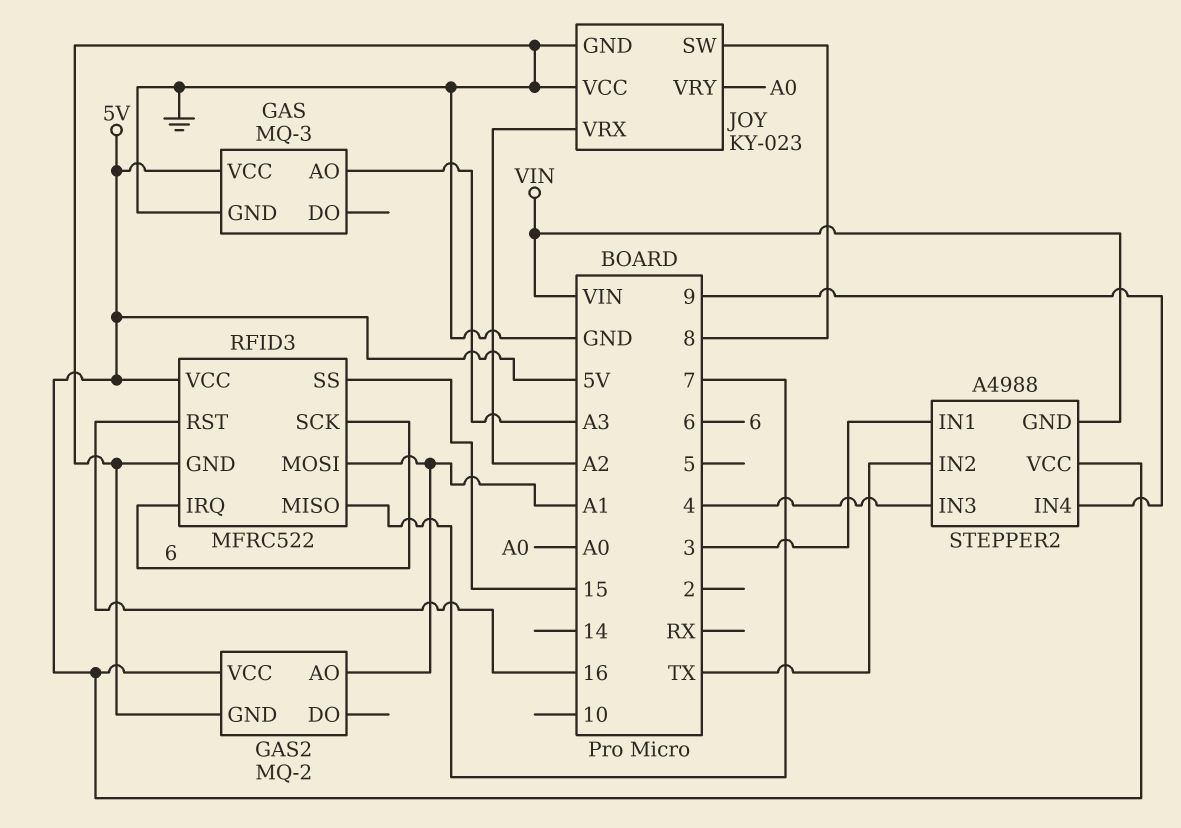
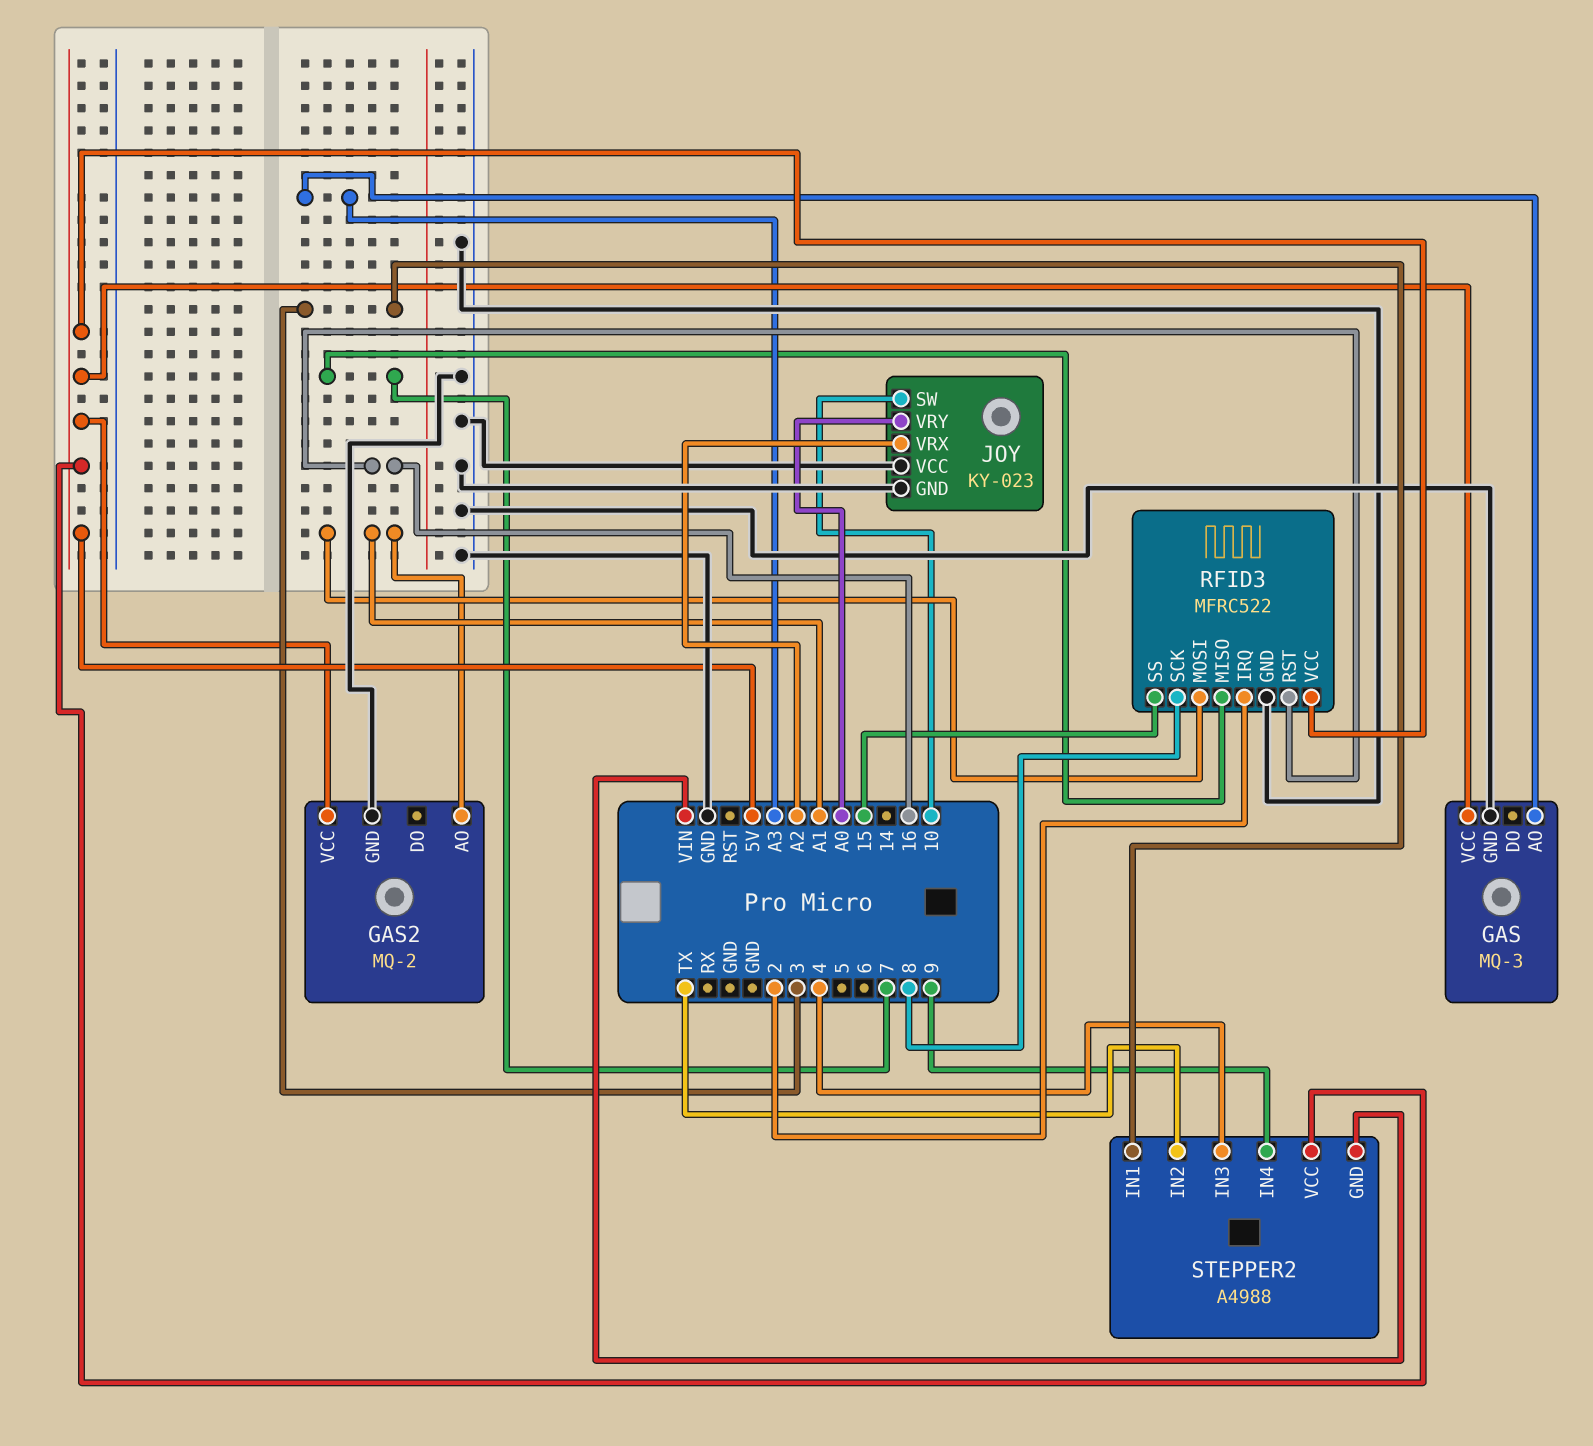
JOY pin SW: 8 -> 10
RFID3 pin IRQ: 6 -> 2
RFID3 pin SCK: 6 -> 8

